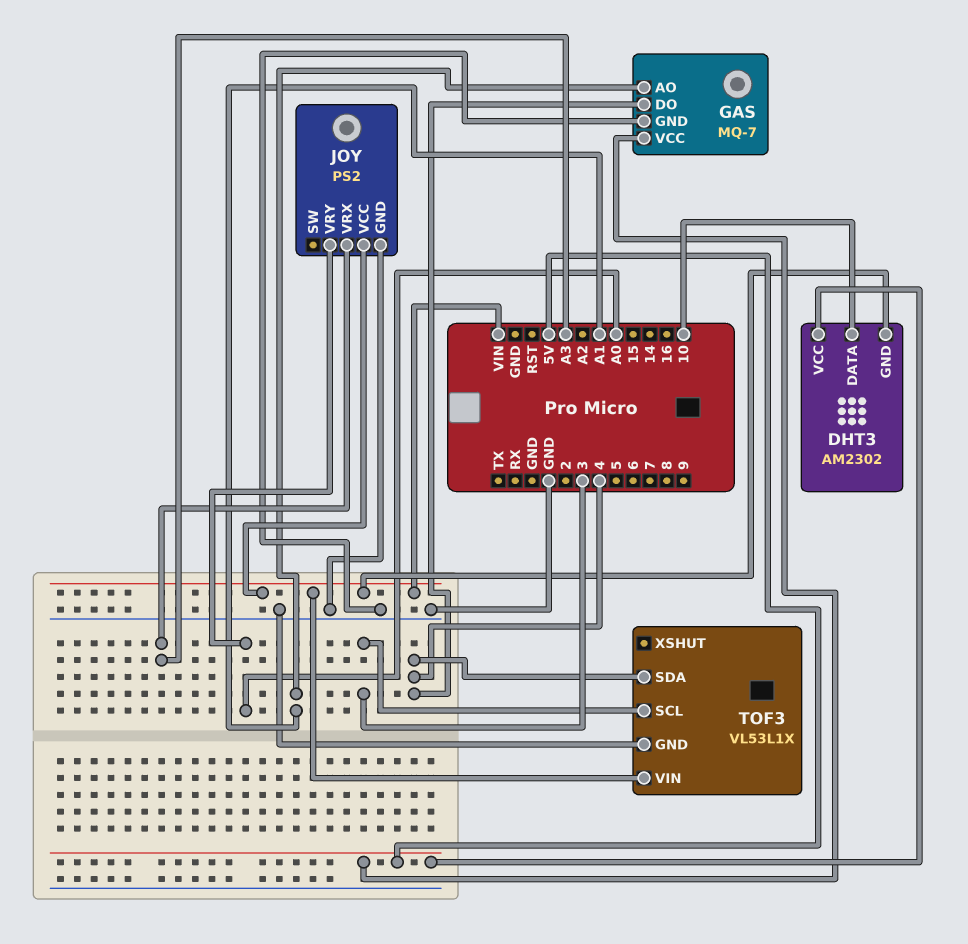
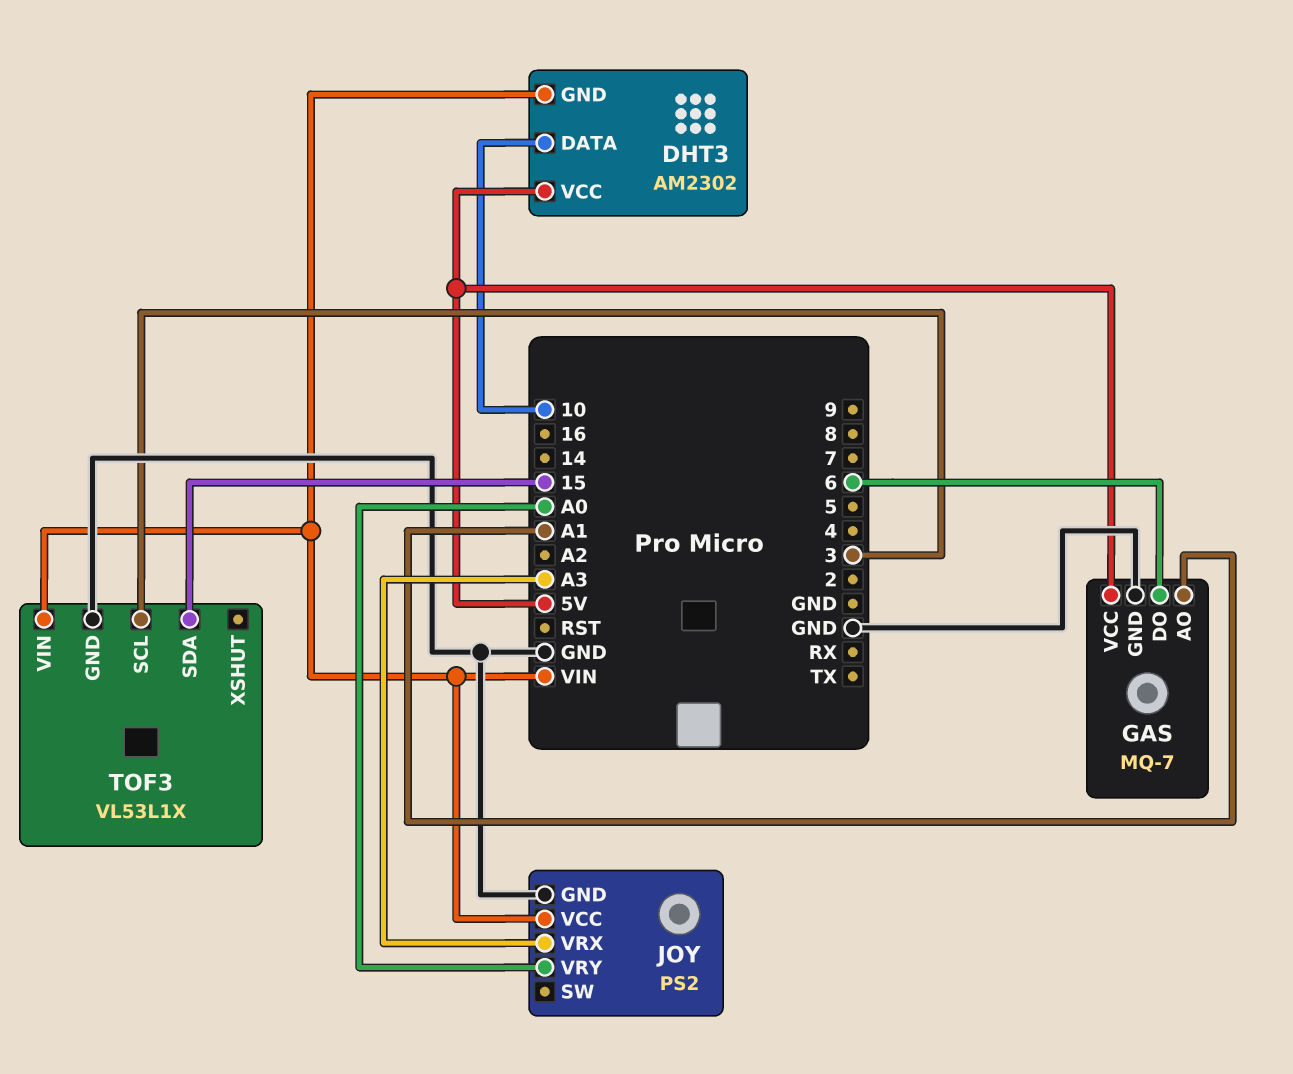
GAS pin DO: 4 -> 6
TOF3 pin SDA: 4 -> 15

